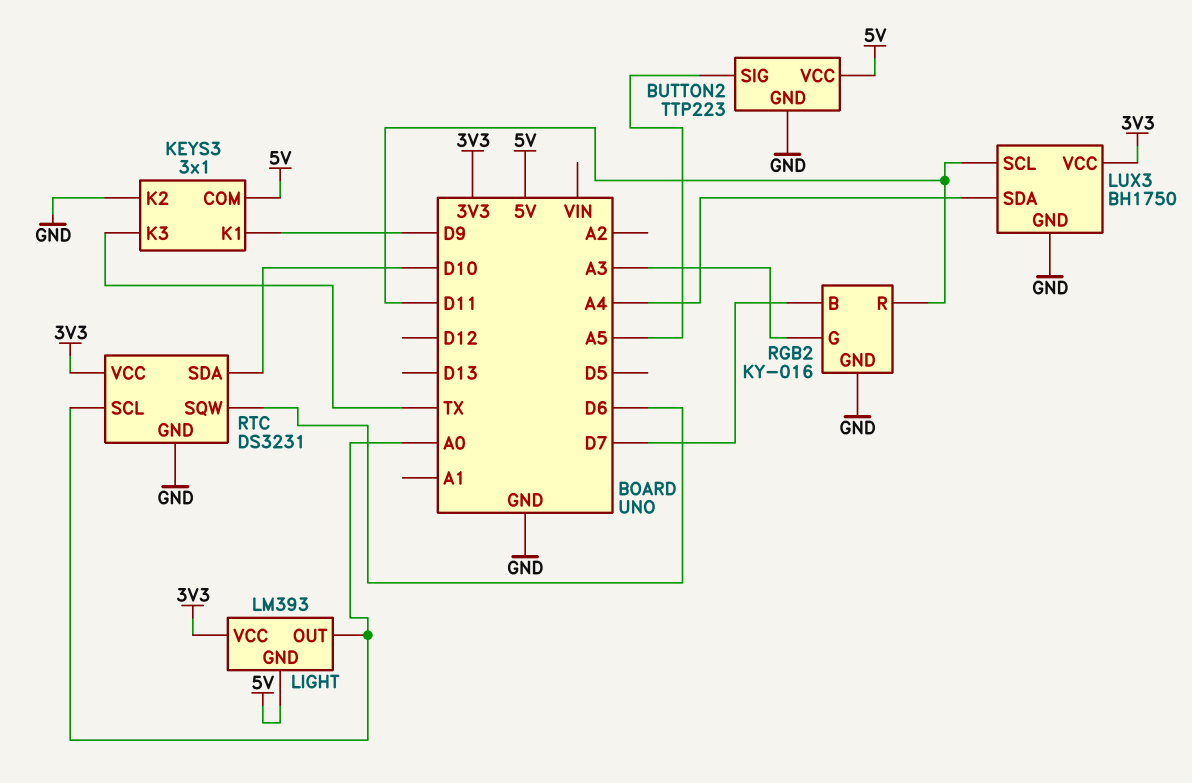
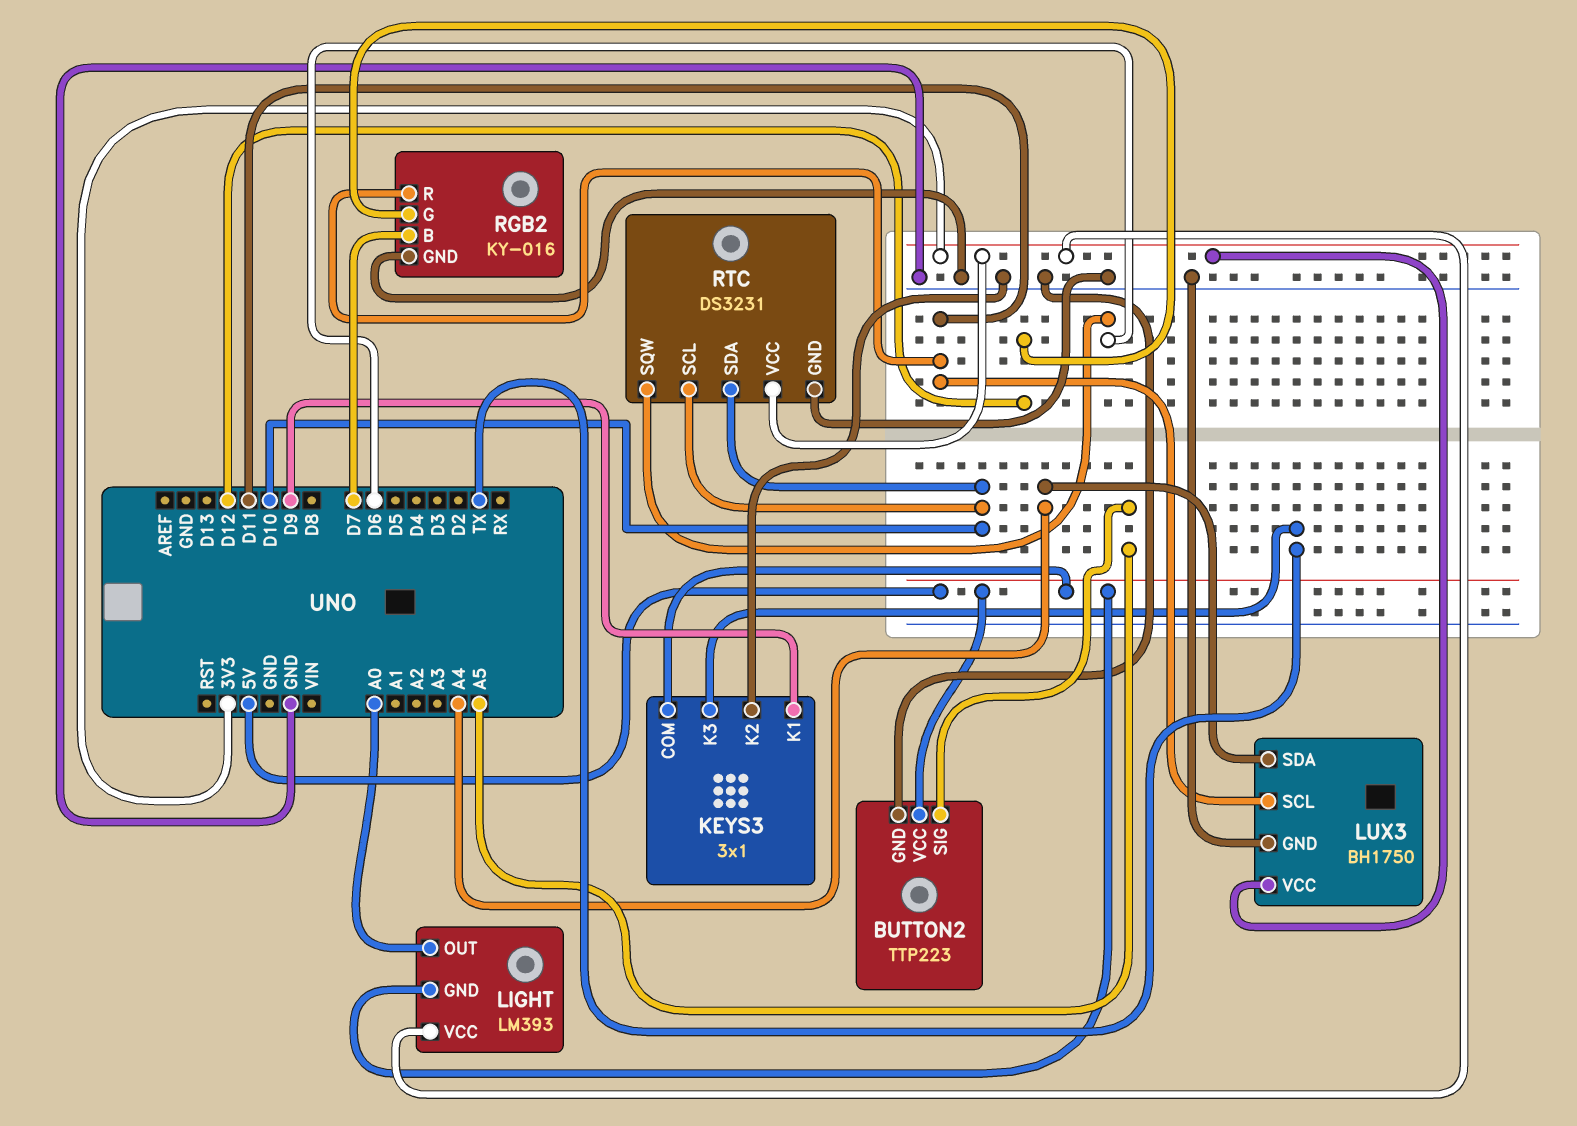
RGB2 pin G: A3 -> D12
RTC pin SCL: A0 -> D10

